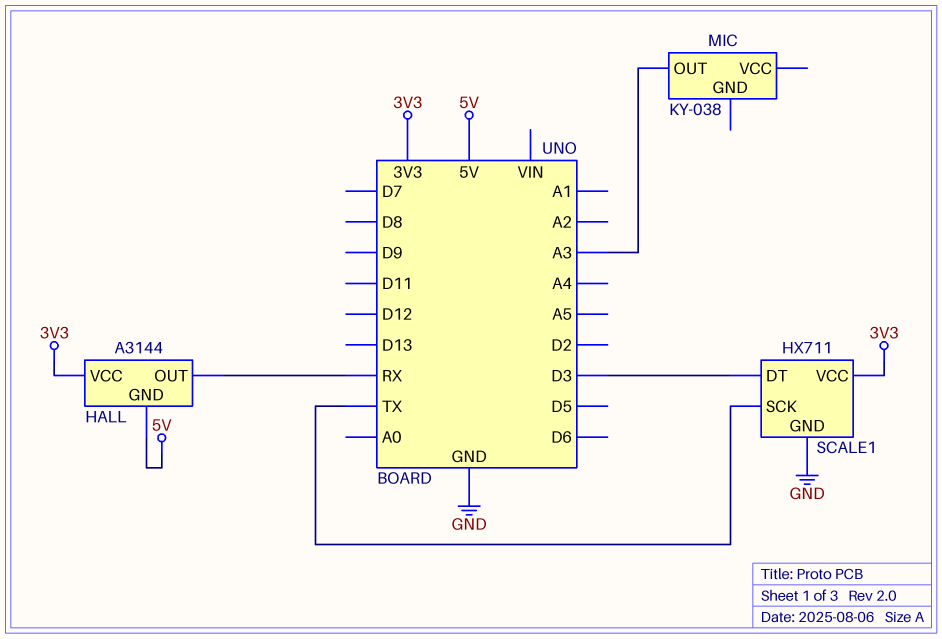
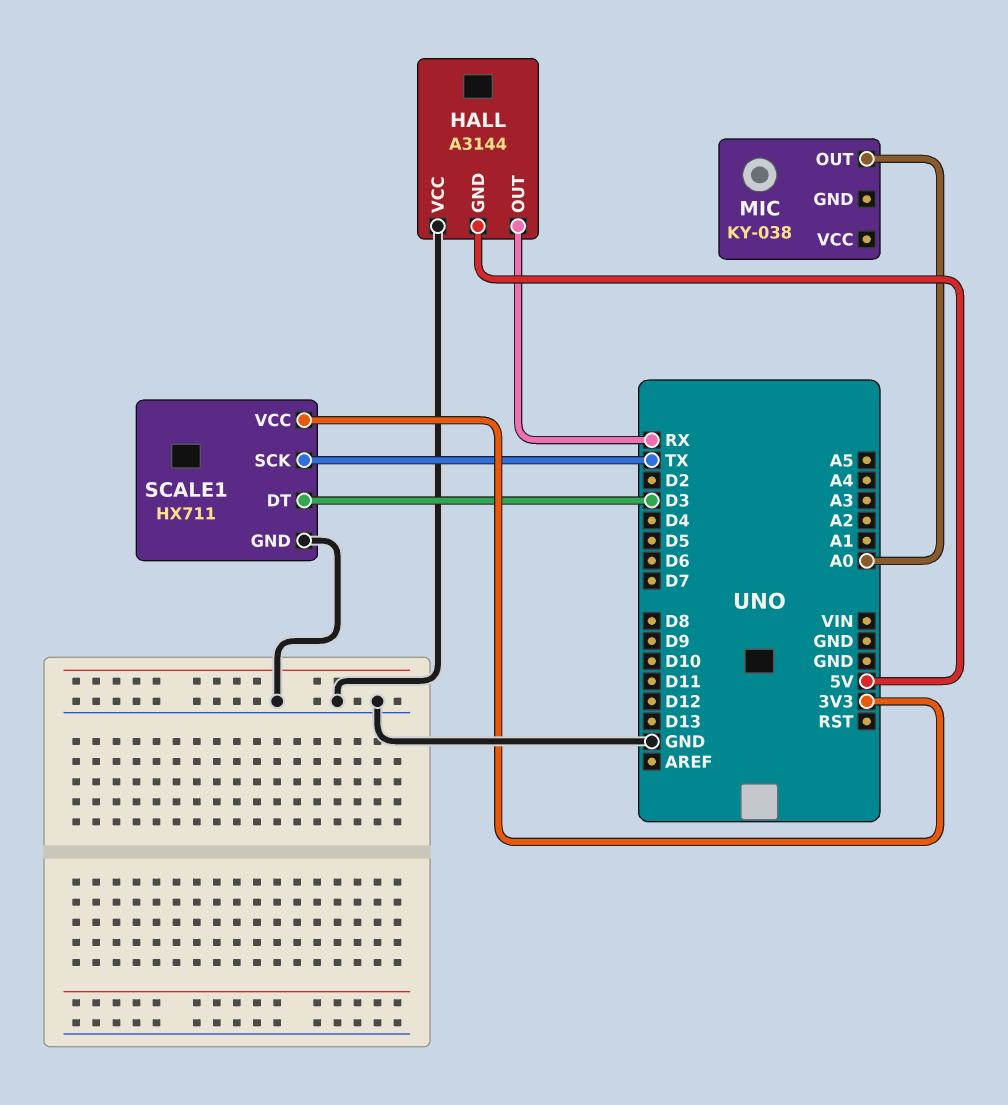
HALL pin VCC: 3V3 -> GND
MIC pin OUT: A3 -> A0

